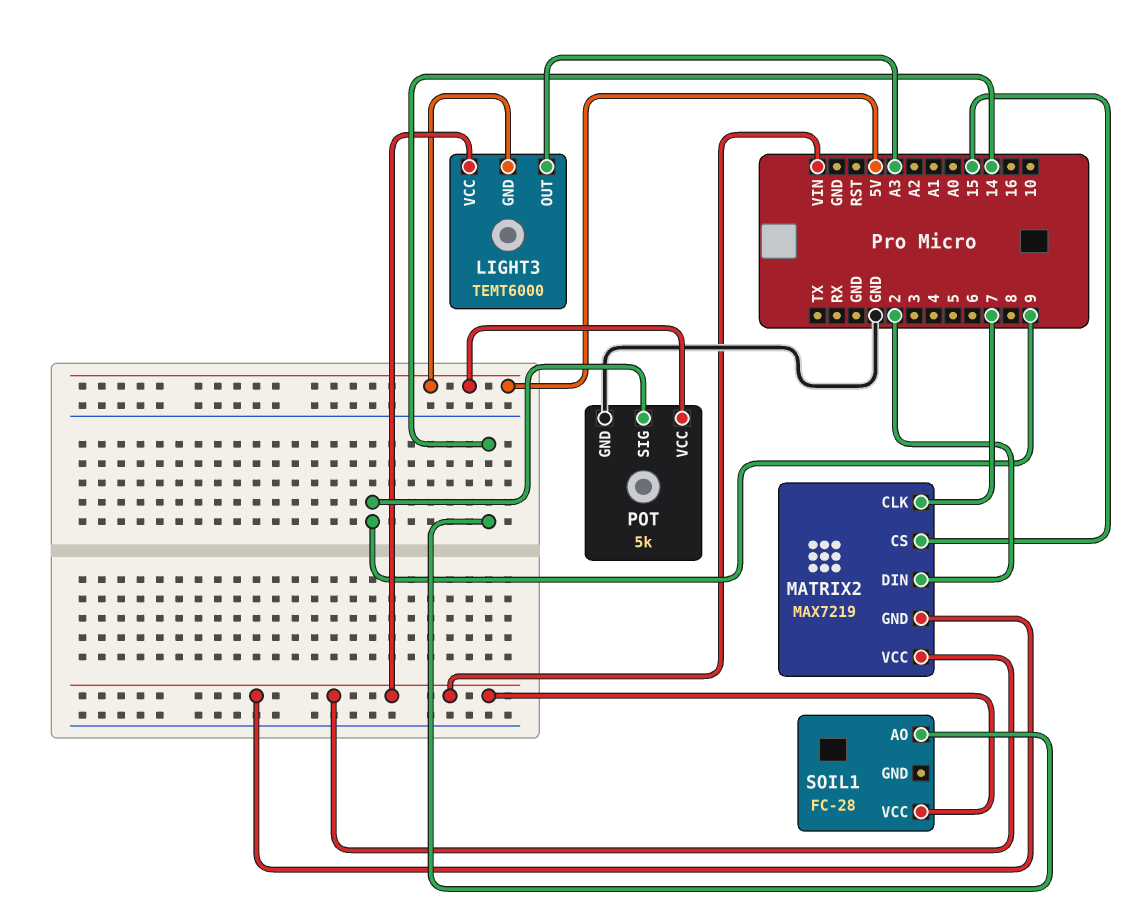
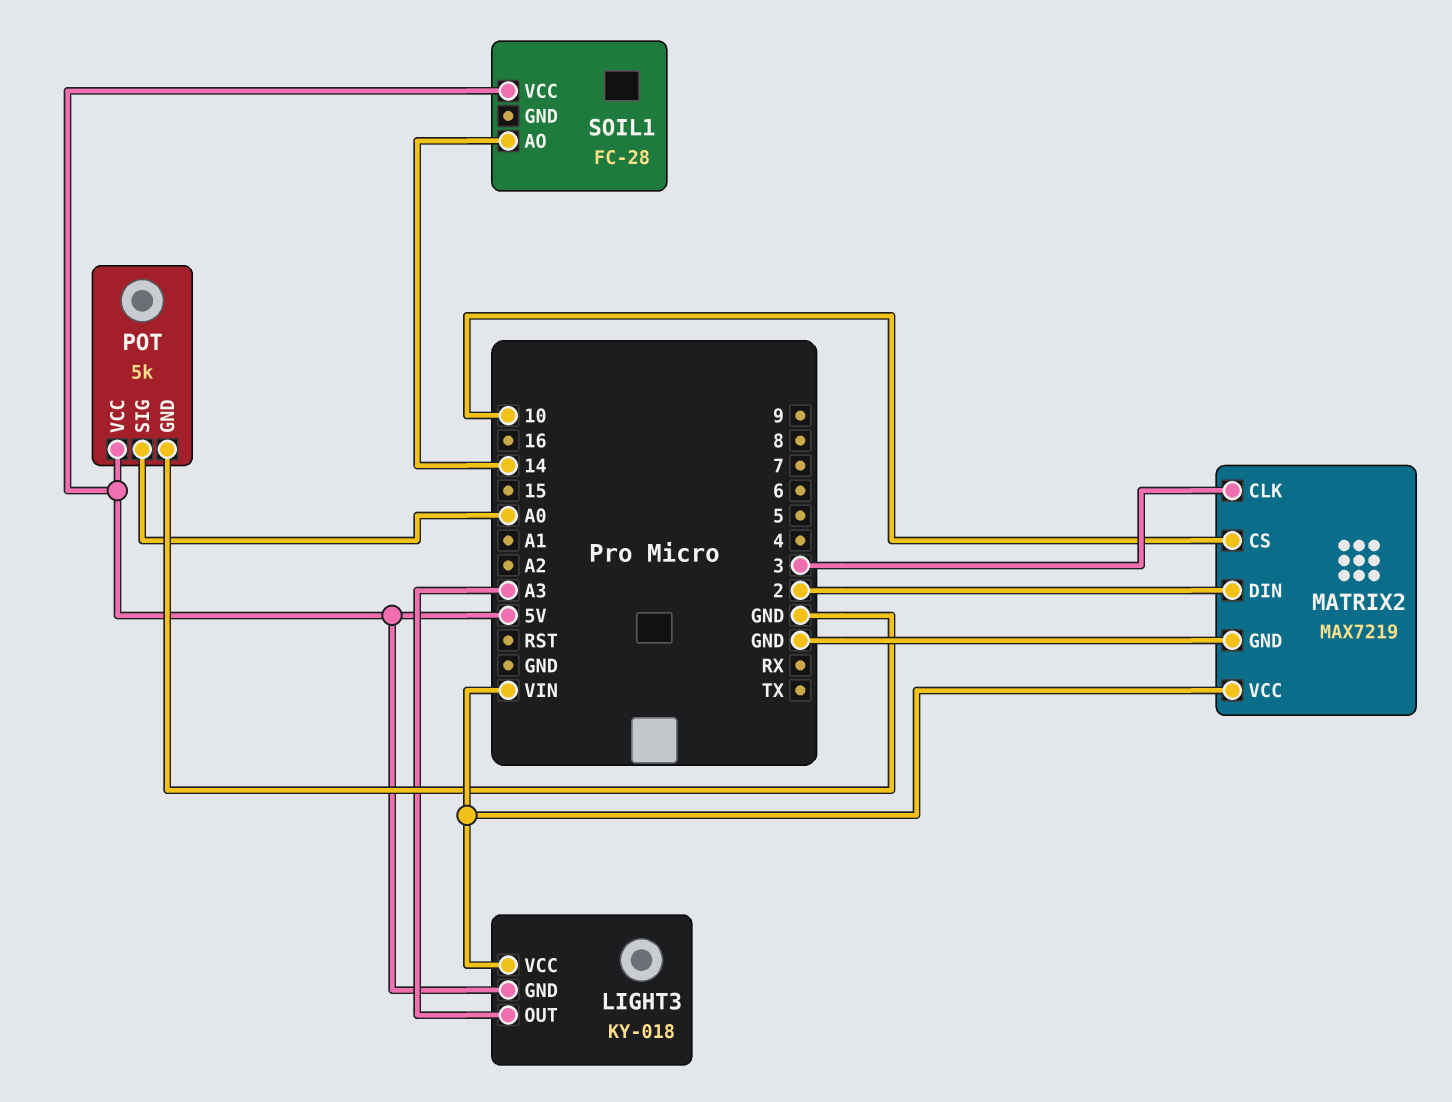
LIGHT3: TEMT6000 -> KY-018
MATRIX2 pin CLK: 7 -> 3
MATRIX2 pin CS: 15 -> 10
MATRIX2 pin GND: VIN -> GND
POT pin SIG: 9 -> A0
SOIL1 pin VCC: VIN -> 5V

